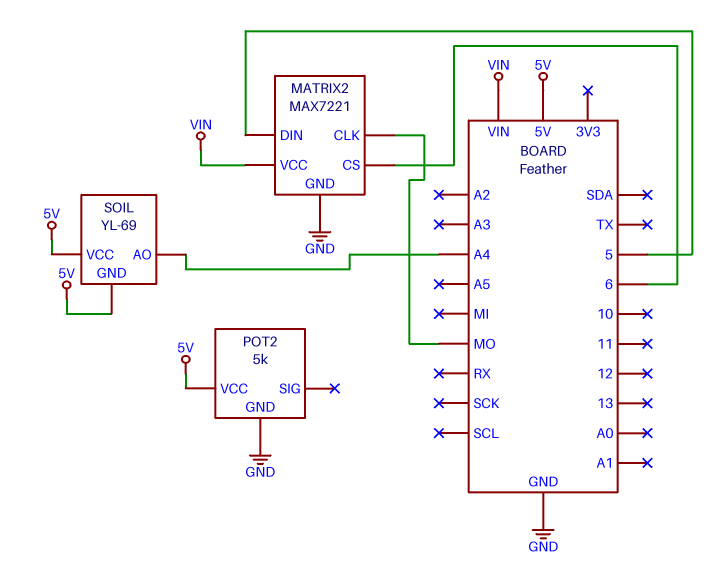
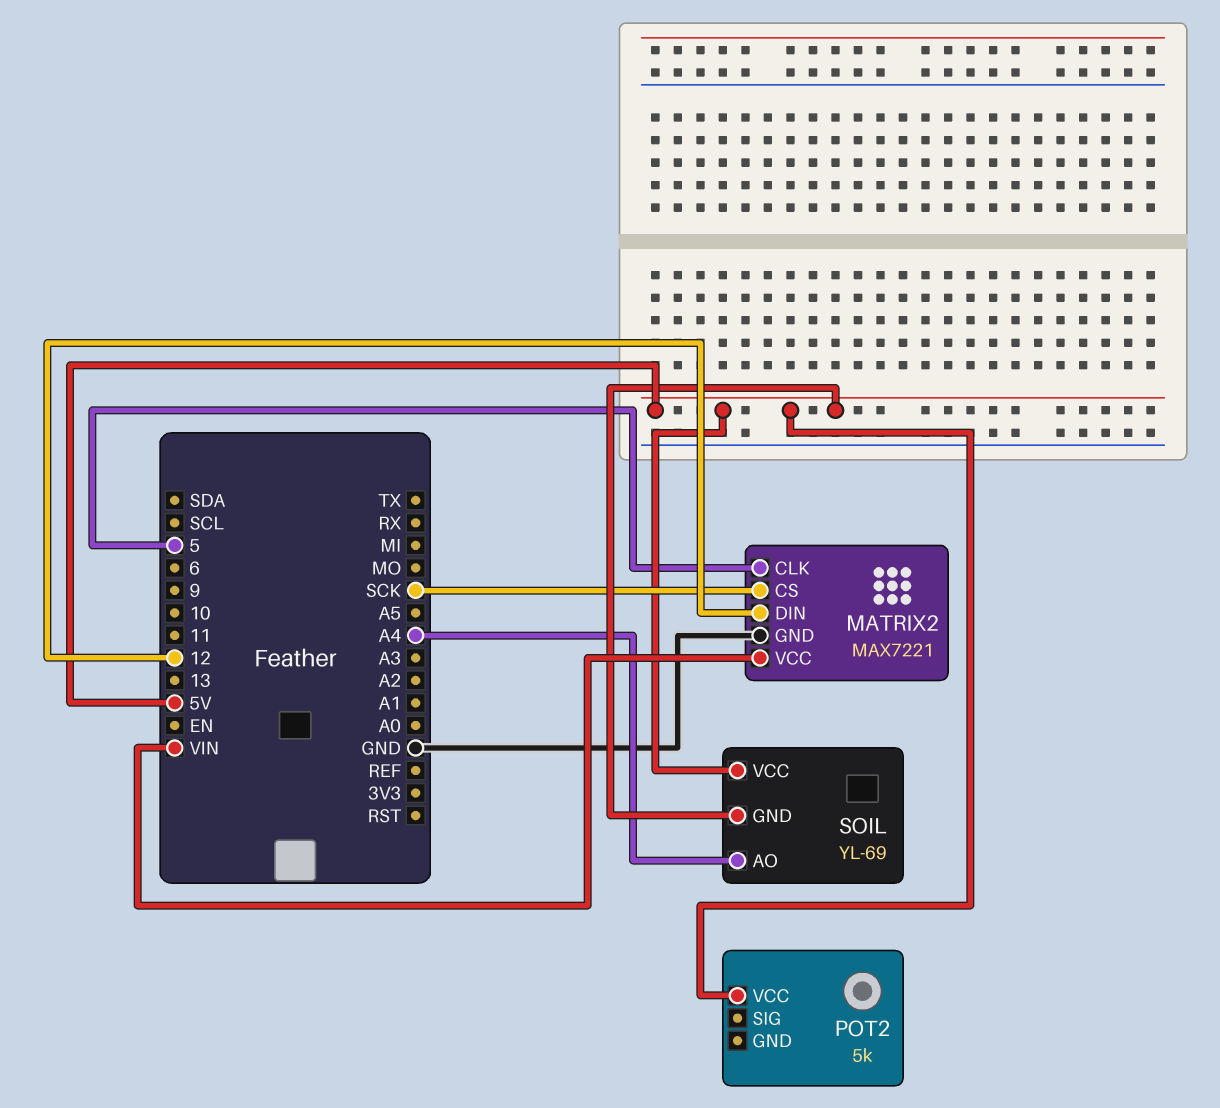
MATRIX2 pin CLK: MO -> 5
MATRIX2 pin CS: 6 -> SCK
MATRIX2 pin DIN: 5 -> 12
POT2 pin GND: GND -> none

